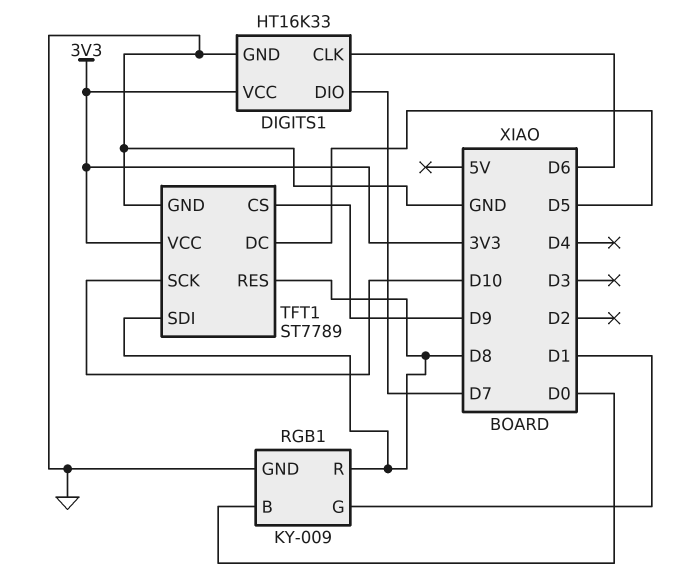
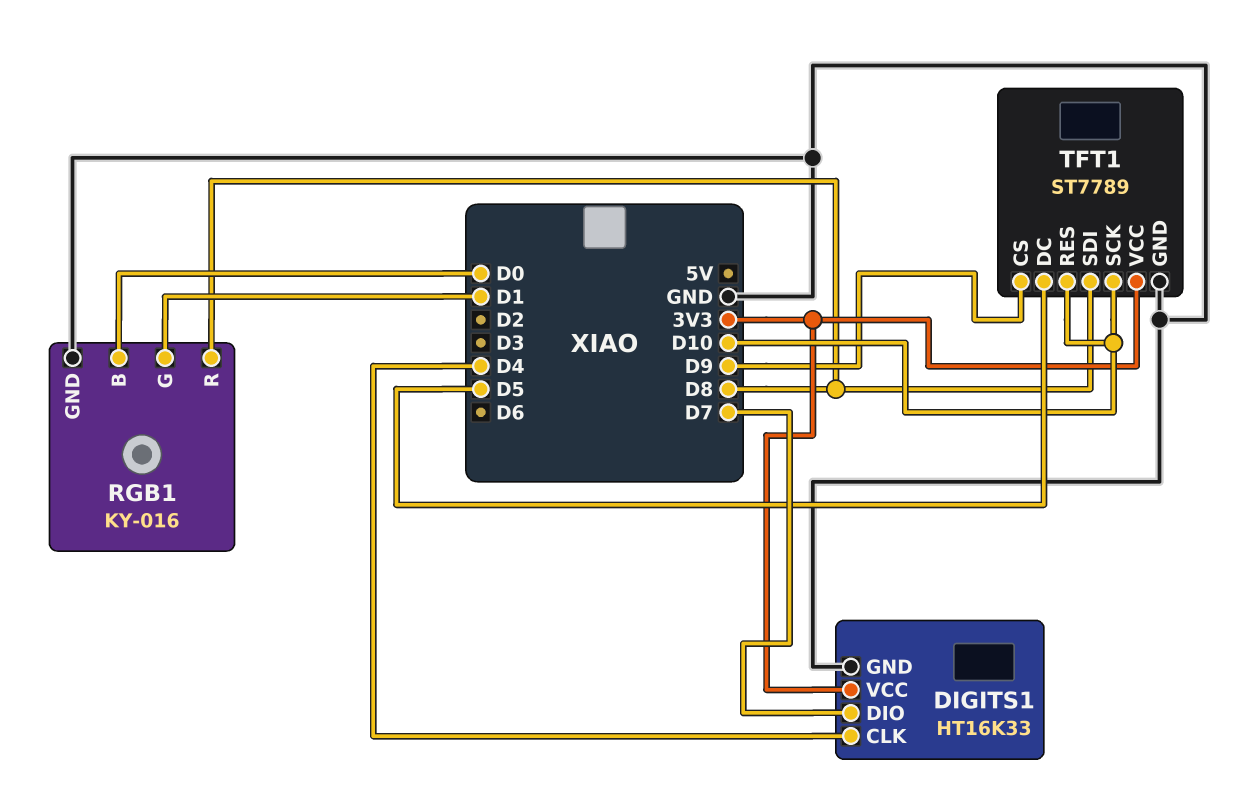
DIGITS1 pin CLK: D6 -> D4
RGB1: KY-009 -> KY-016
TFT1 pin RES: D8 -> D10

